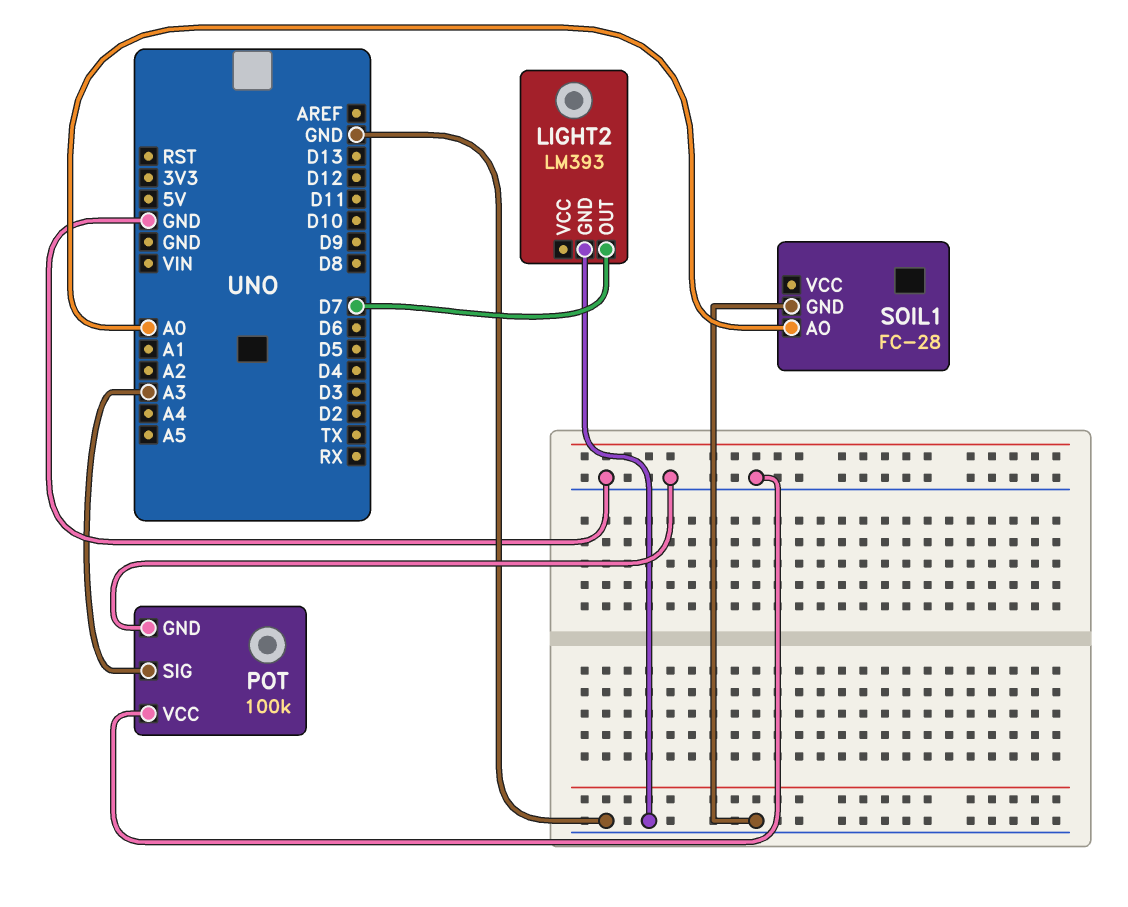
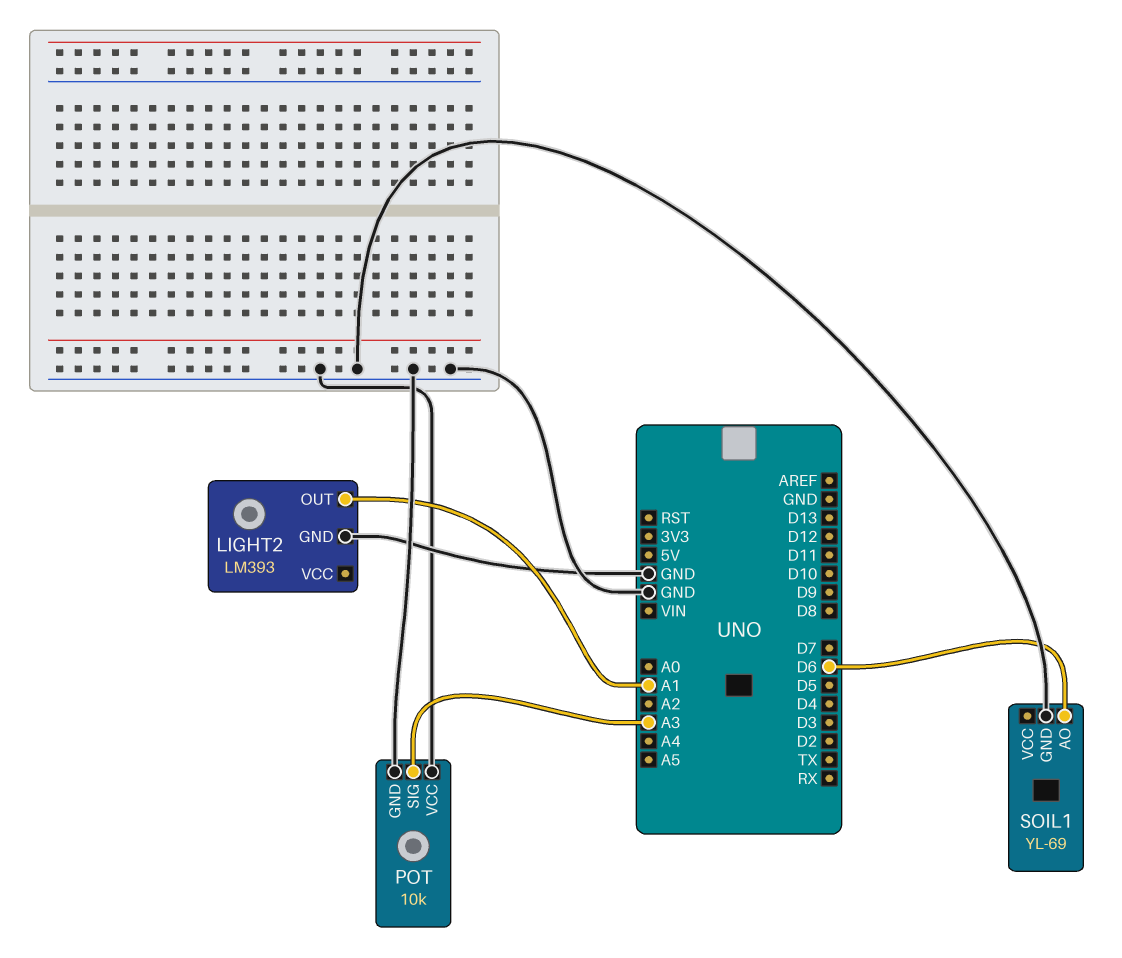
LIGHT2 pin OUT: D7 -> A1
POT: 100k -> 10k
SOIL1: FC-28 -> YL-69
SOIL1 pin AO: A0 -> D6

